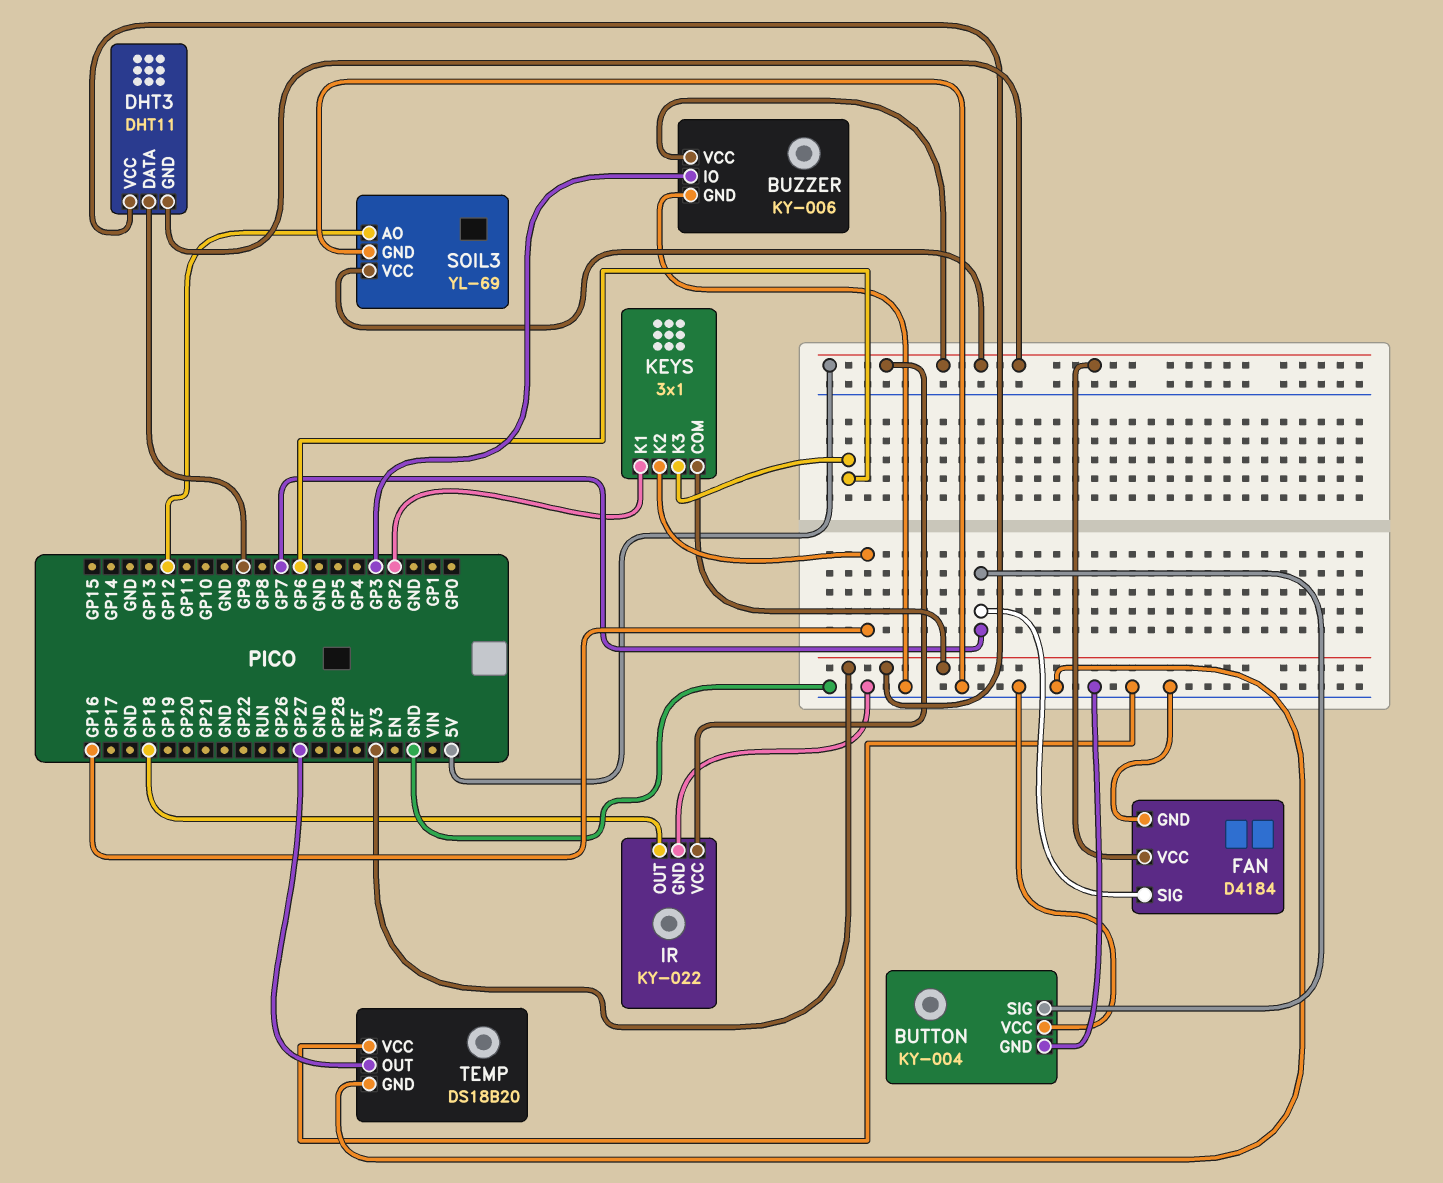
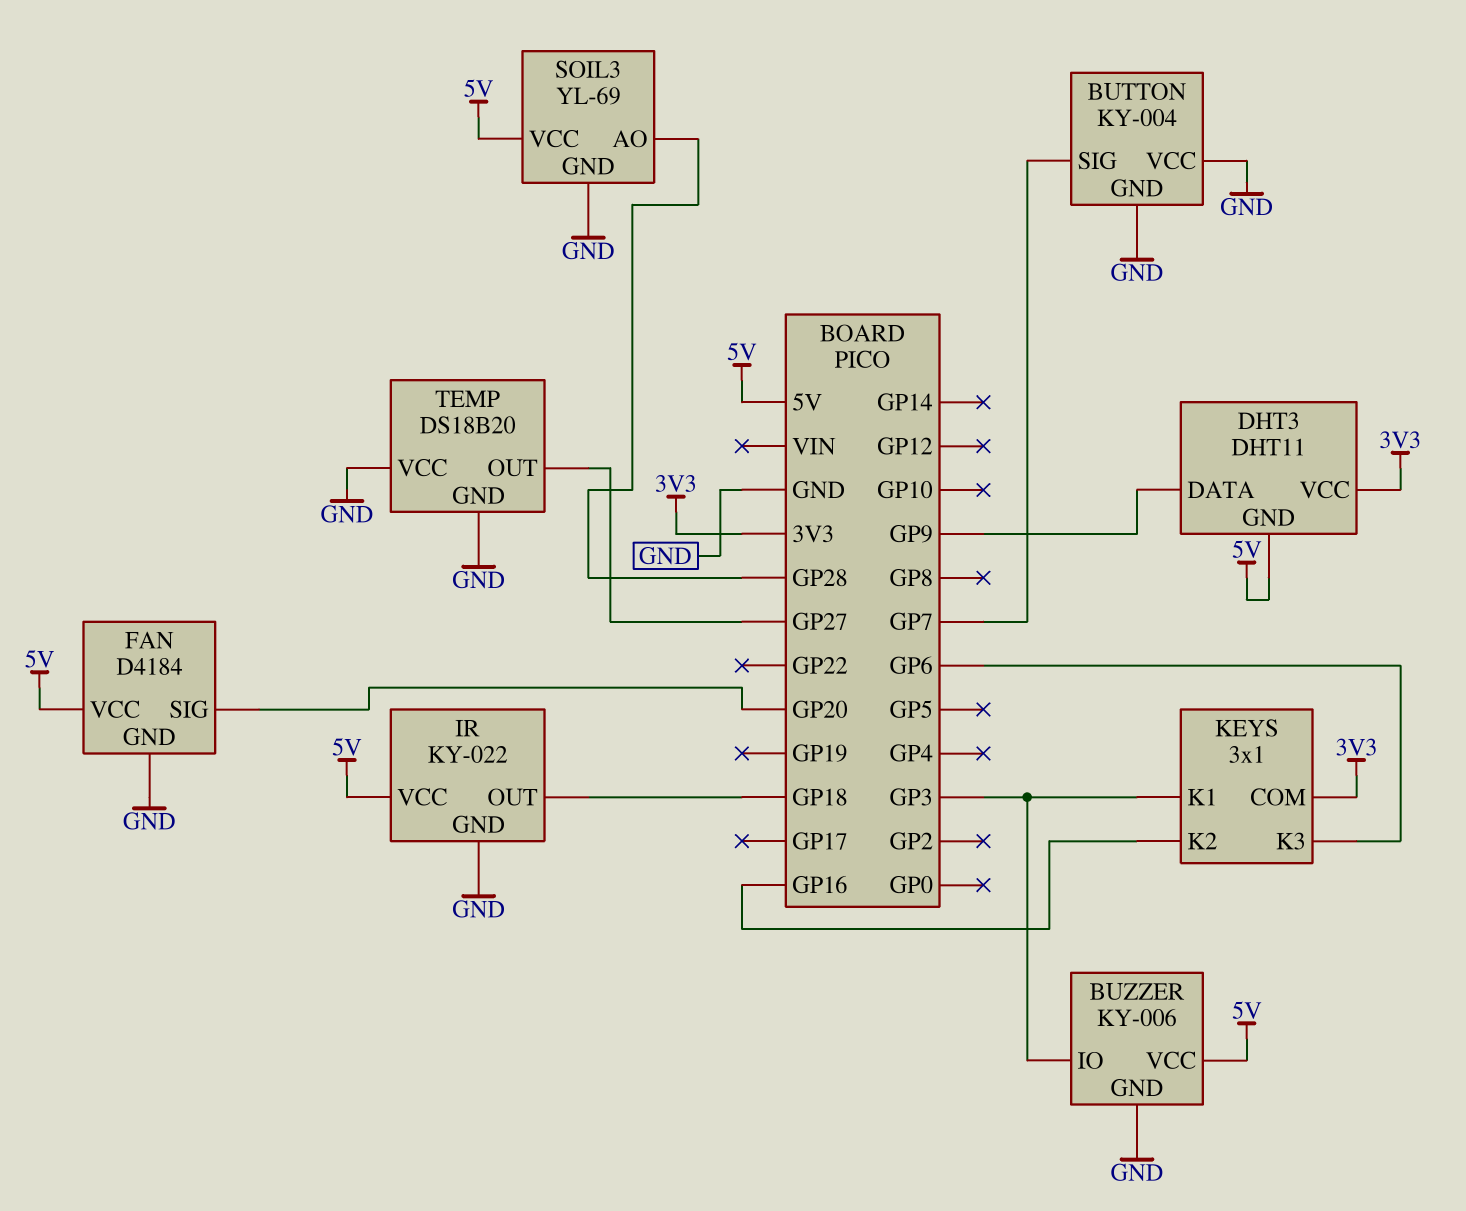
FAN pin SIG: GP7 -> GP20
KEYS pin K1: GP2 -> GP3
SOIL3 pin AO: GP12 -> GP28

